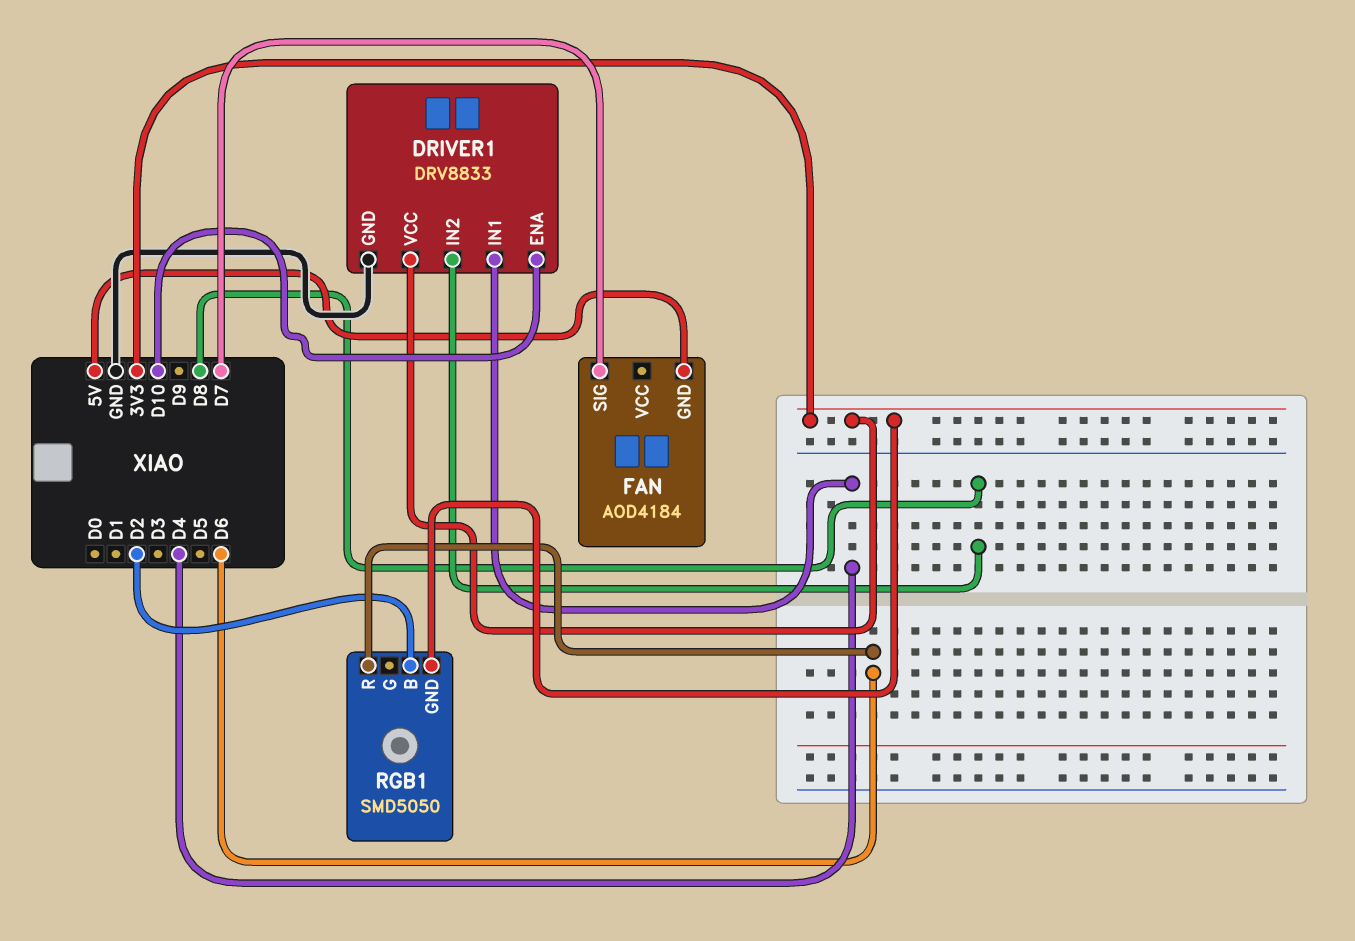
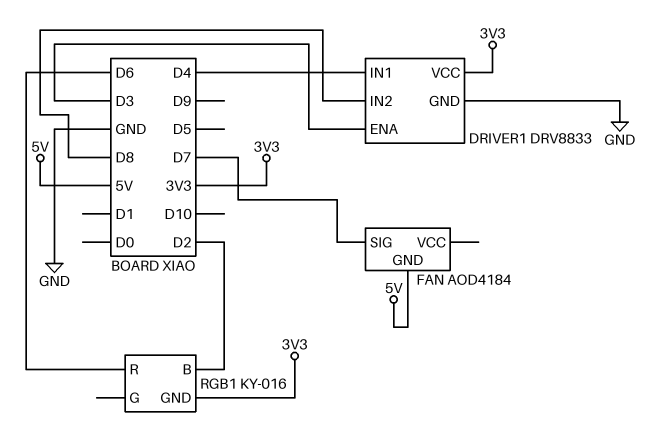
DRIVER1 pin ENA: D10 -> D3
RGB1: SMD5050 -> KY-016

